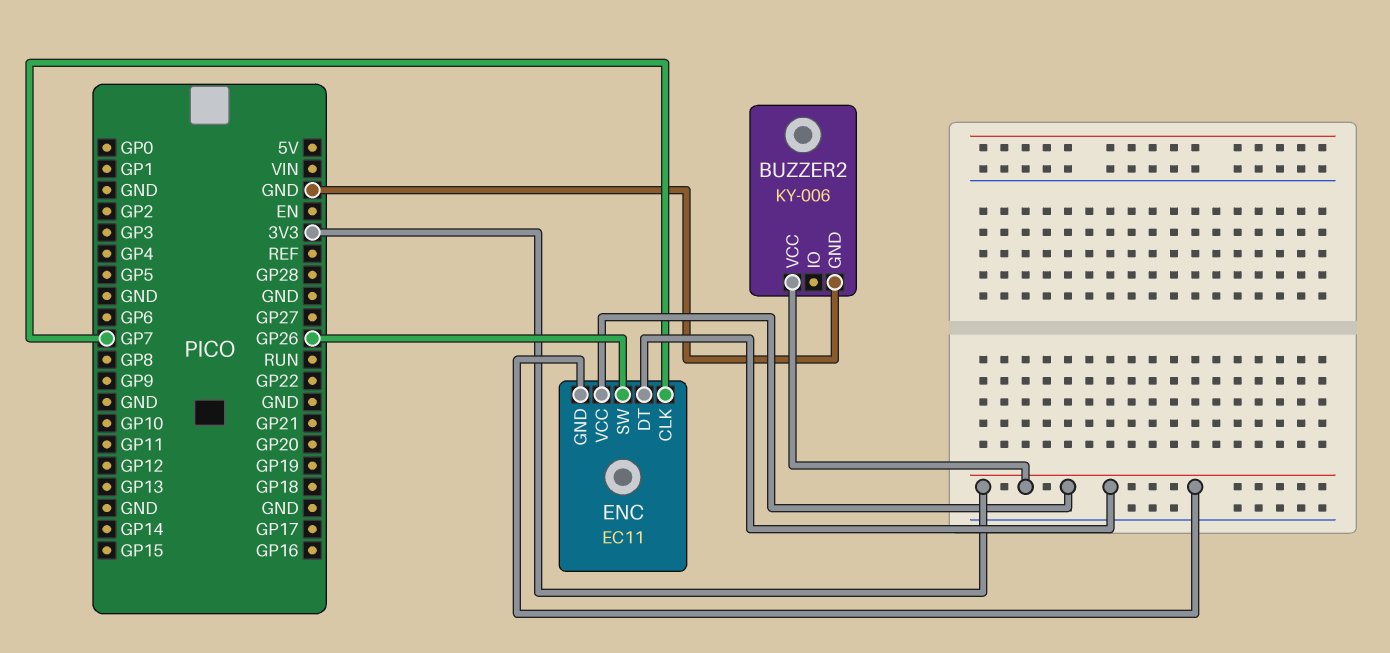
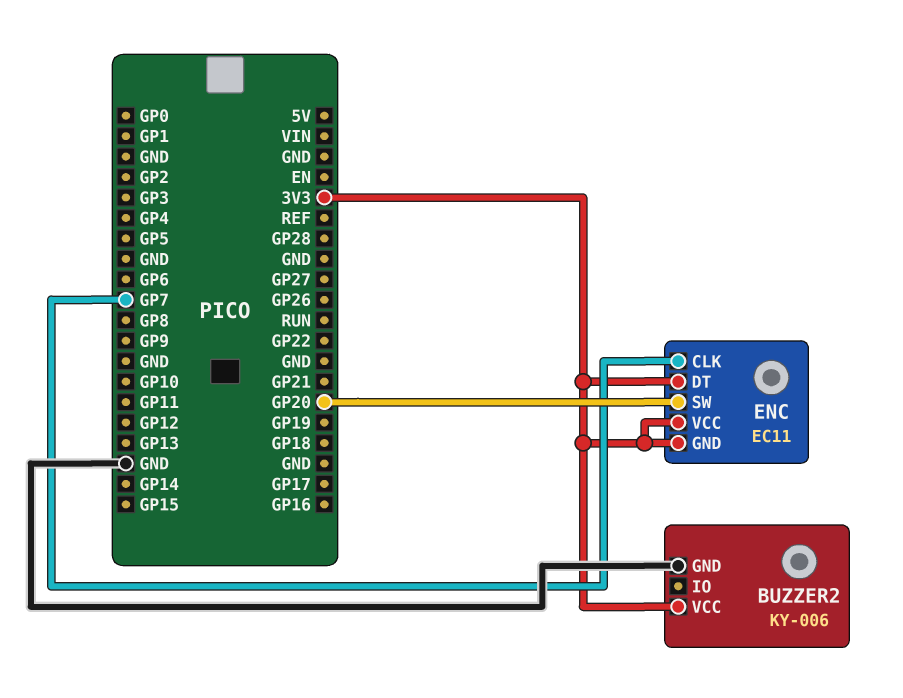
ENC pin SW: GP26 -> GP20

